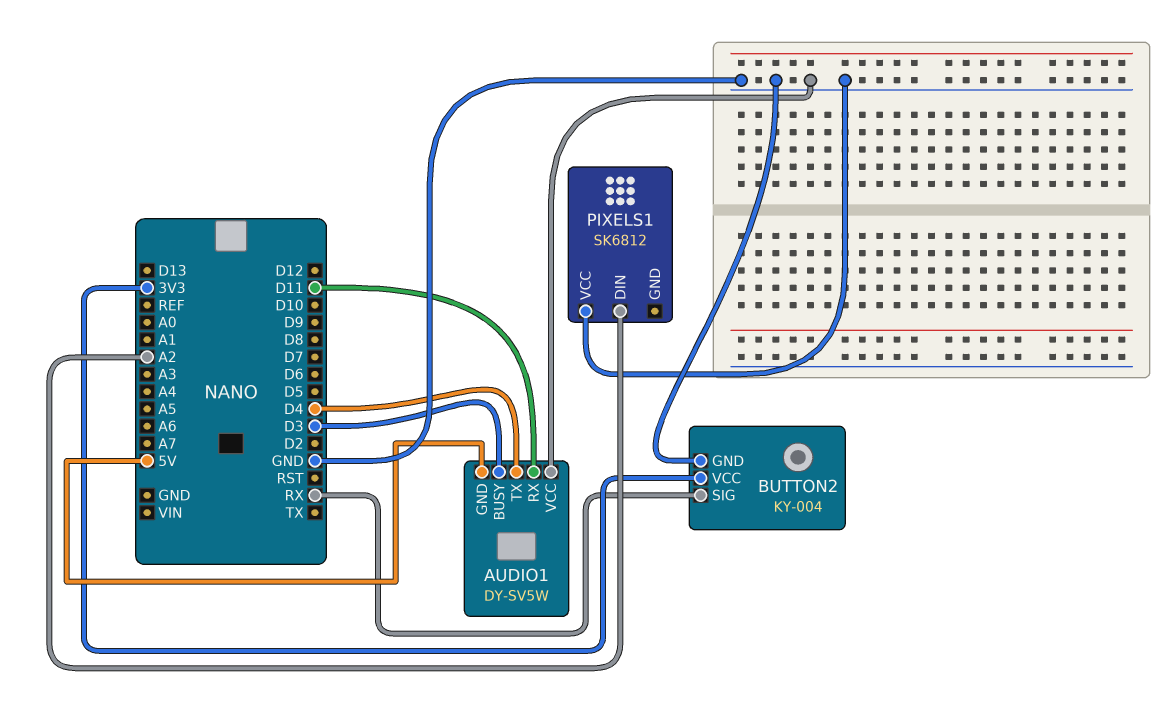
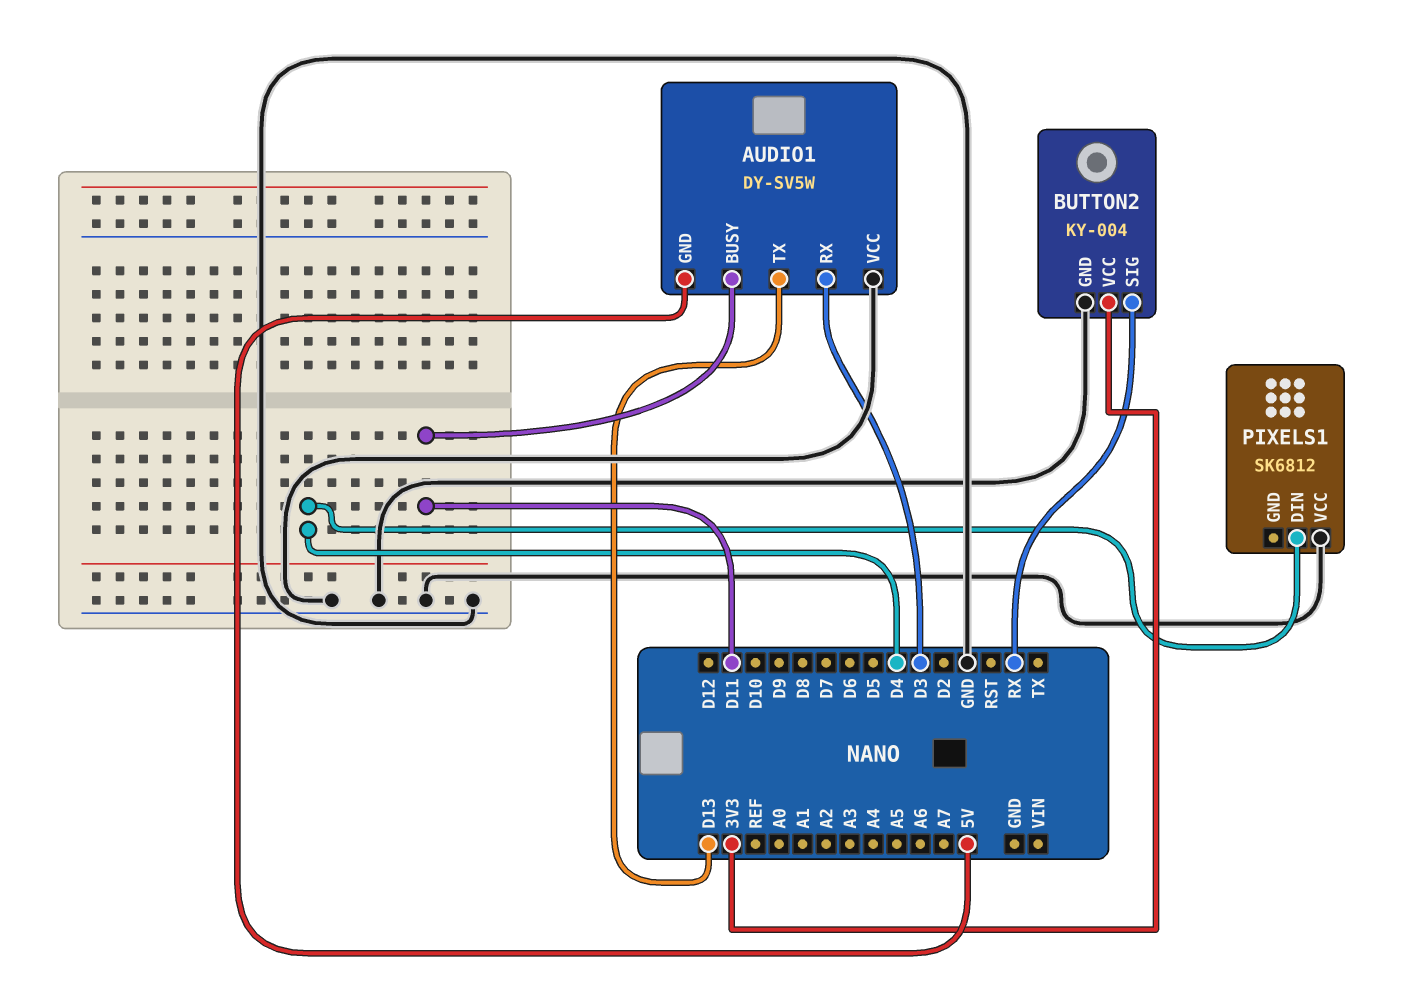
AUDIO1 pin BUSY: D3 -> D11
AUDIO1 pin RX: D11 -> D3
AUDIO1 pin TX: D4 -> D13
PIXELS1 pin DIN: A2 -> D4

